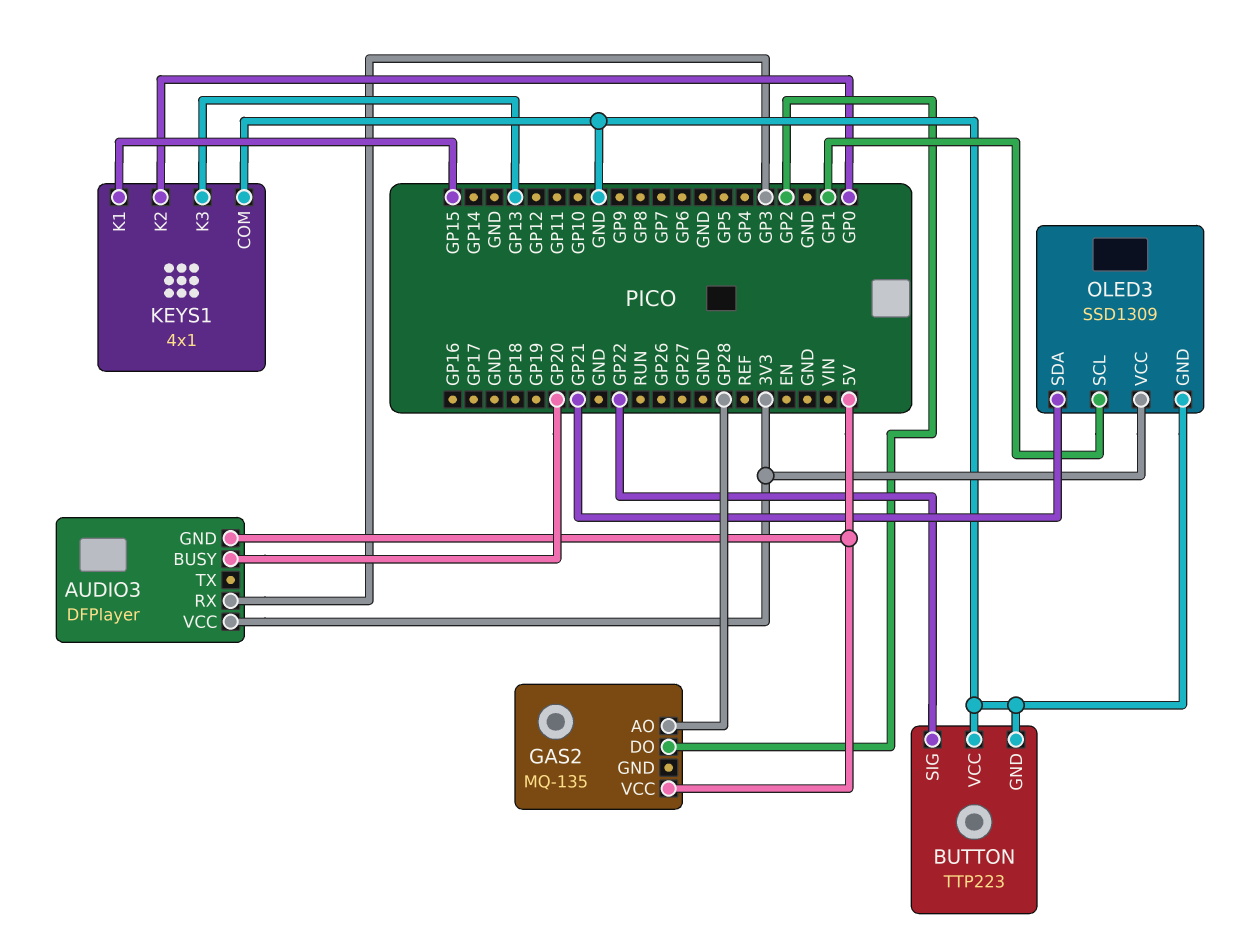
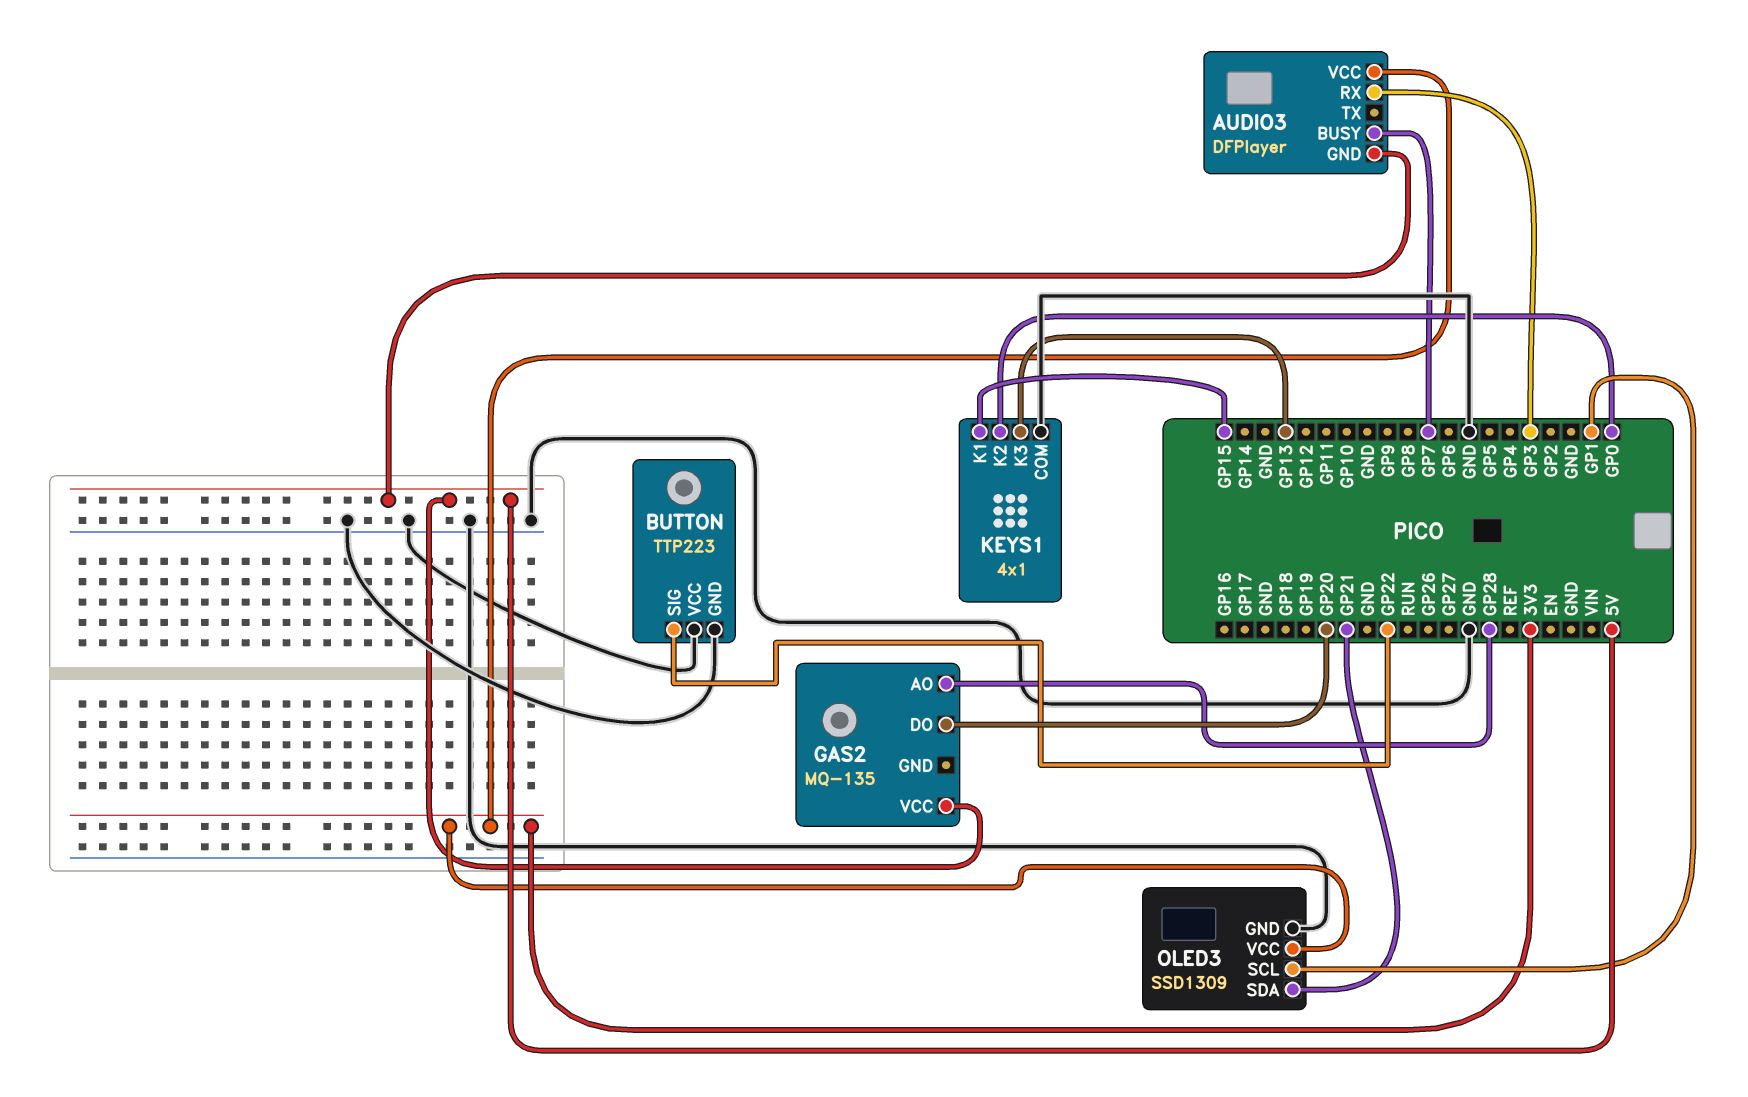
AUDIO3 pin BUSY: GP20 -> GP7
GAS2 pin DO: GP2 -> GP20

